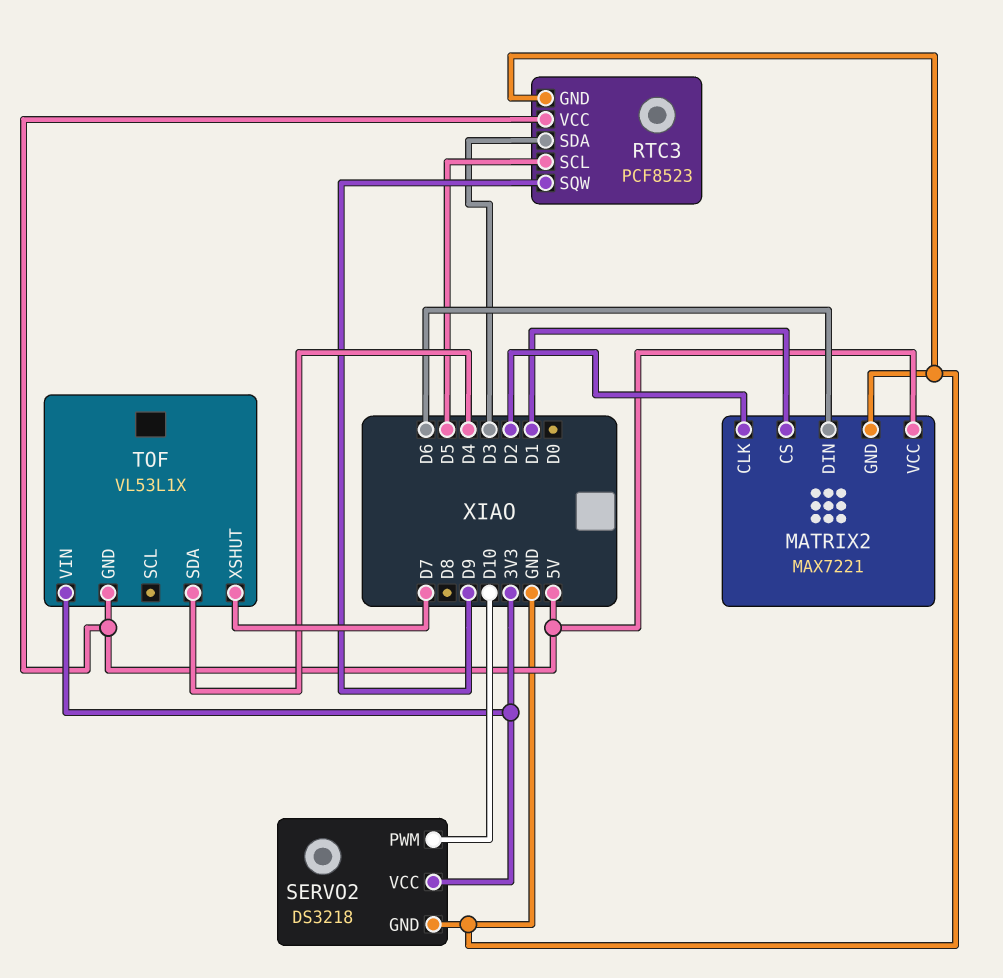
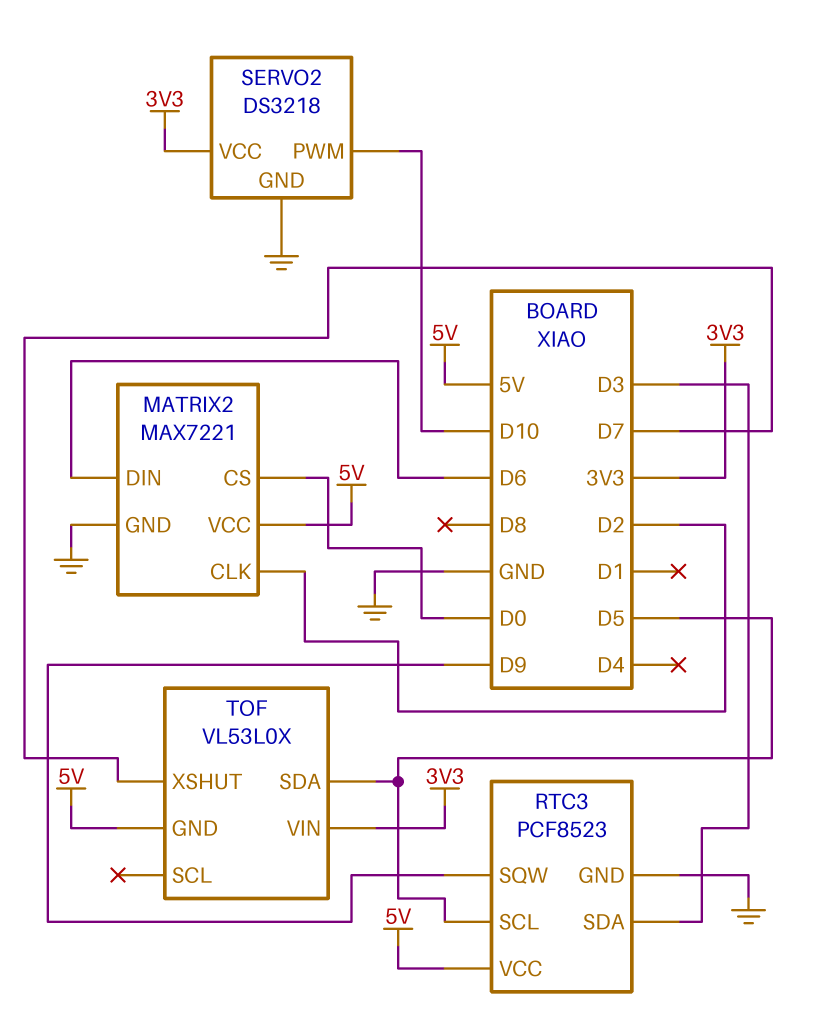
MATRIX2 pin CS: D1 -> D0
TOF: VL53L1X -> VL53L0X
TOF pin SDA: D4 -> D5

